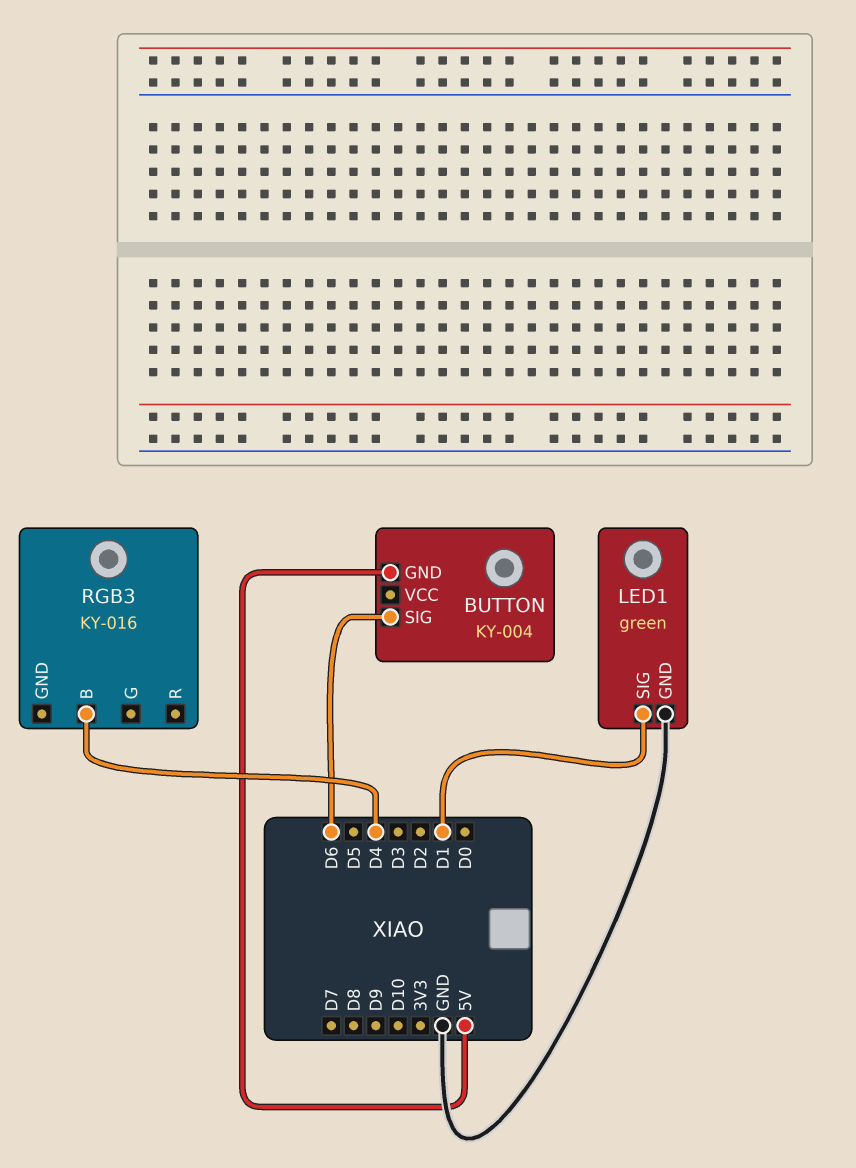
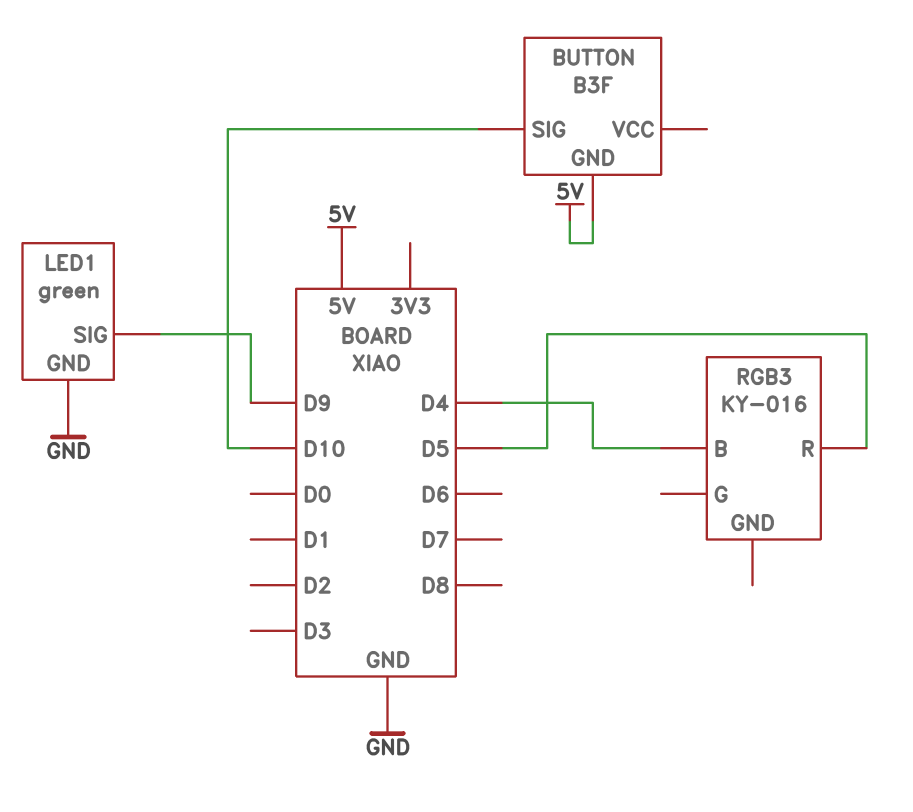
BUTTON: KY-004 -> B3F
BUTTON pin SIG: D6 -> D10
LED1 pin SIG: D1 -> D9
RGB3 pin R: none -> D5

